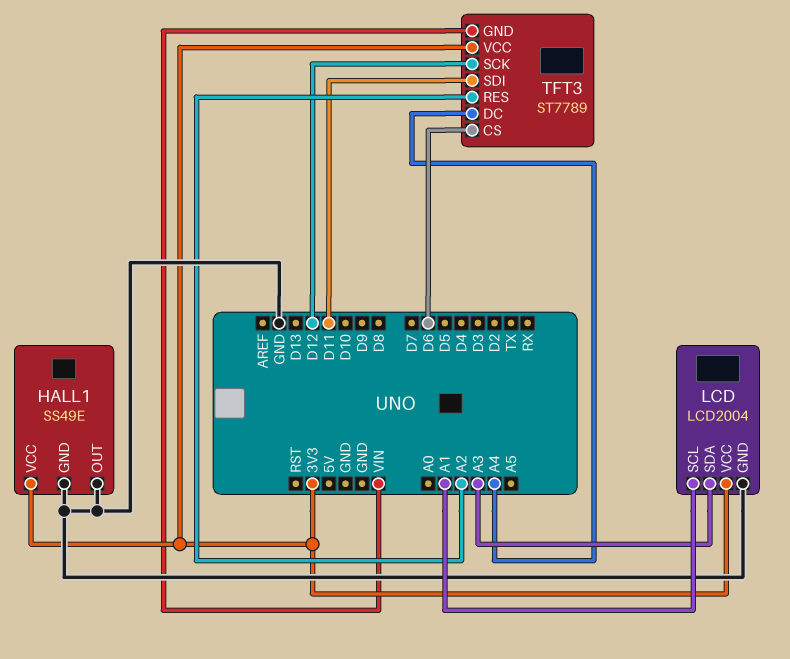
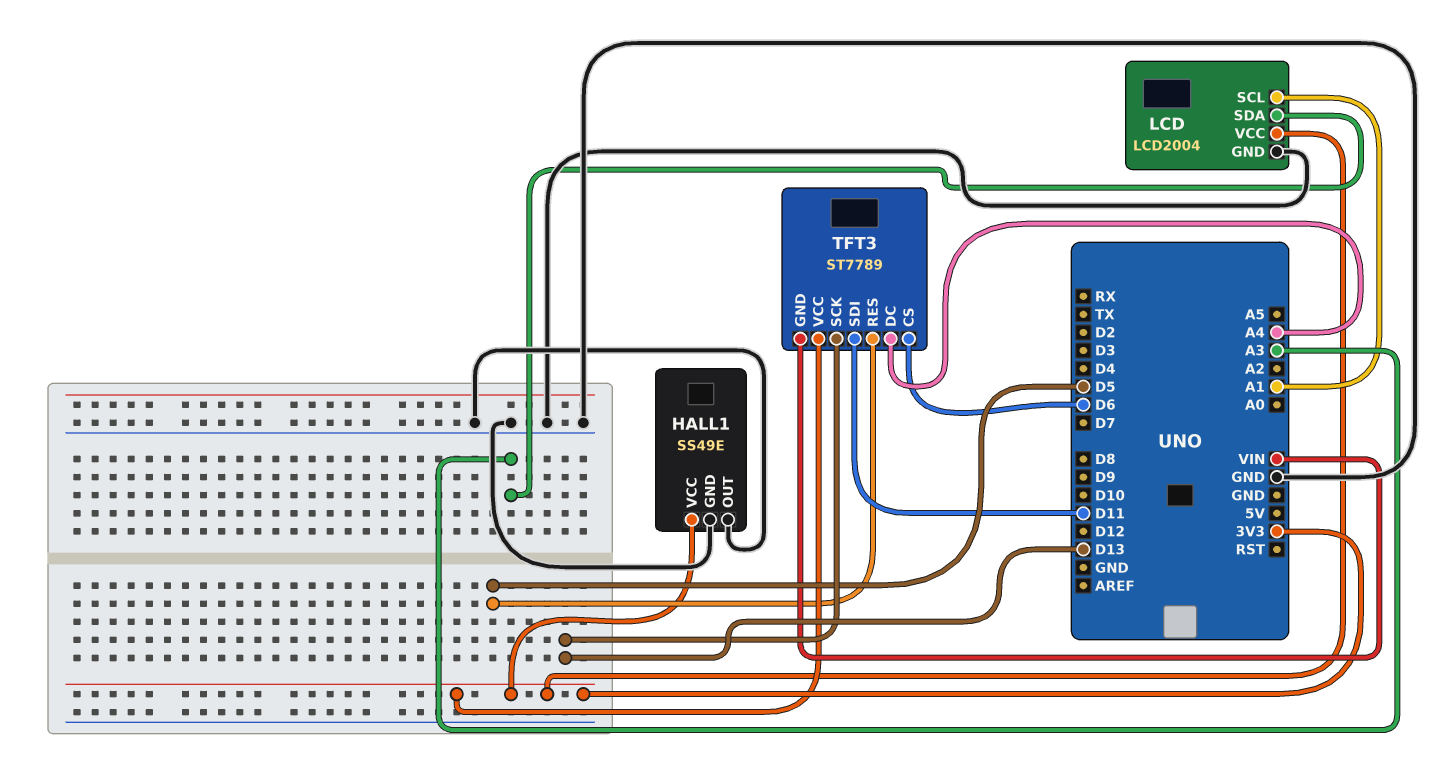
TFT3 pin RES: A2 -> D5
TFT3 pin SCK: D12 -> D13

